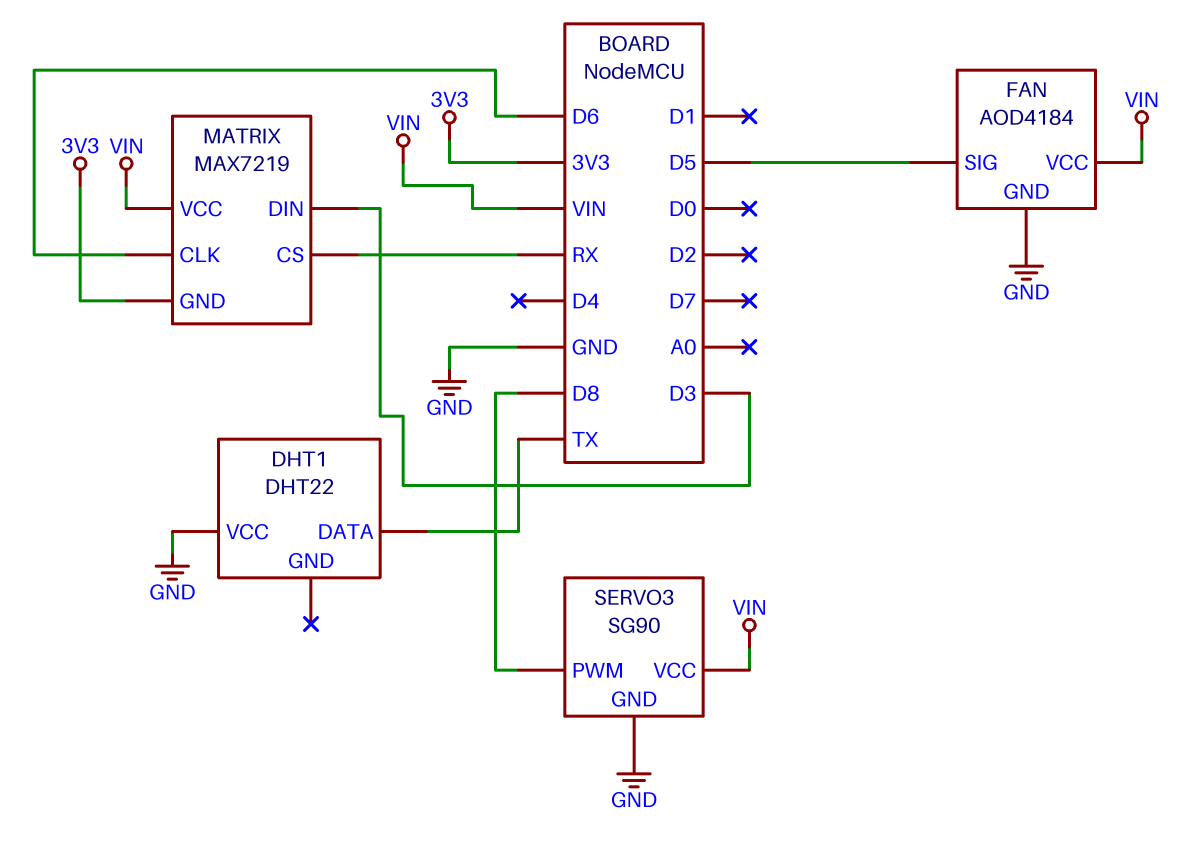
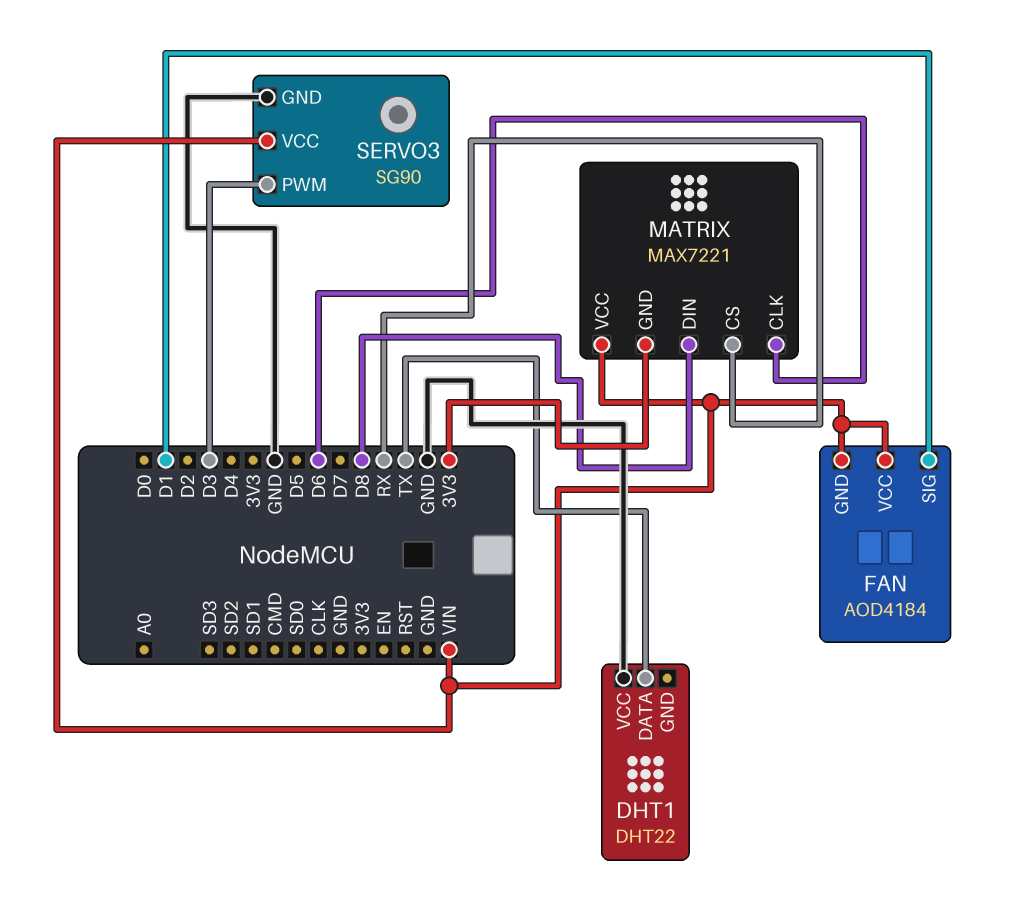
FAN pin GND: GND -> VIN
FAN pin SIG: D5 -> D1
MATRIX: MAX7219 -> MAX7221
MATRIX pin DIN: D3 -> D8
SERVO3 pin PWM: D8 -> D3

